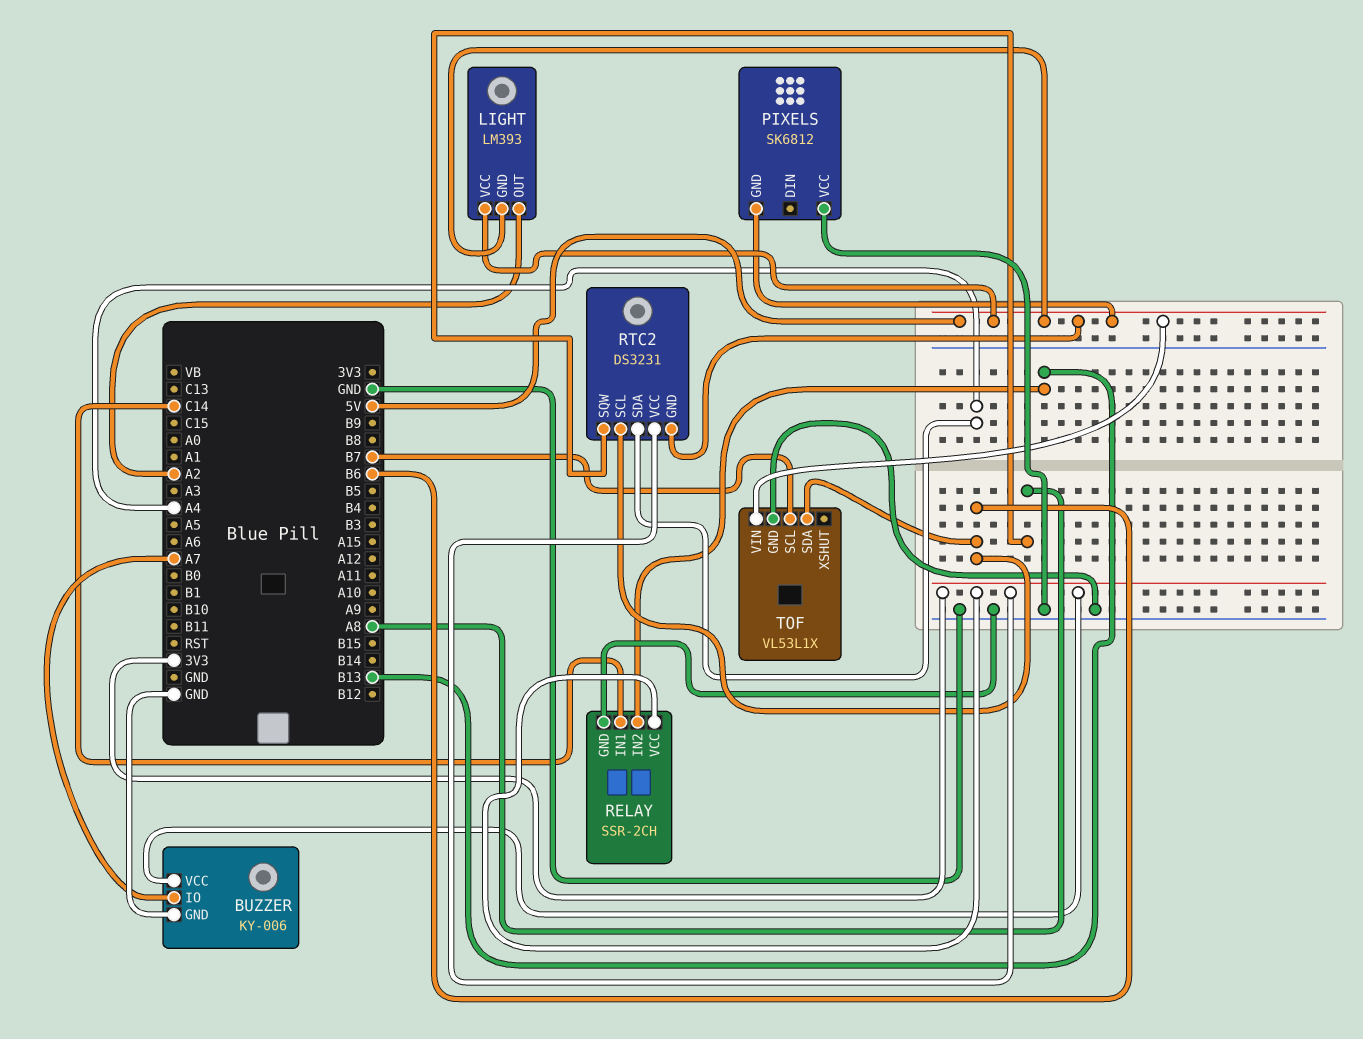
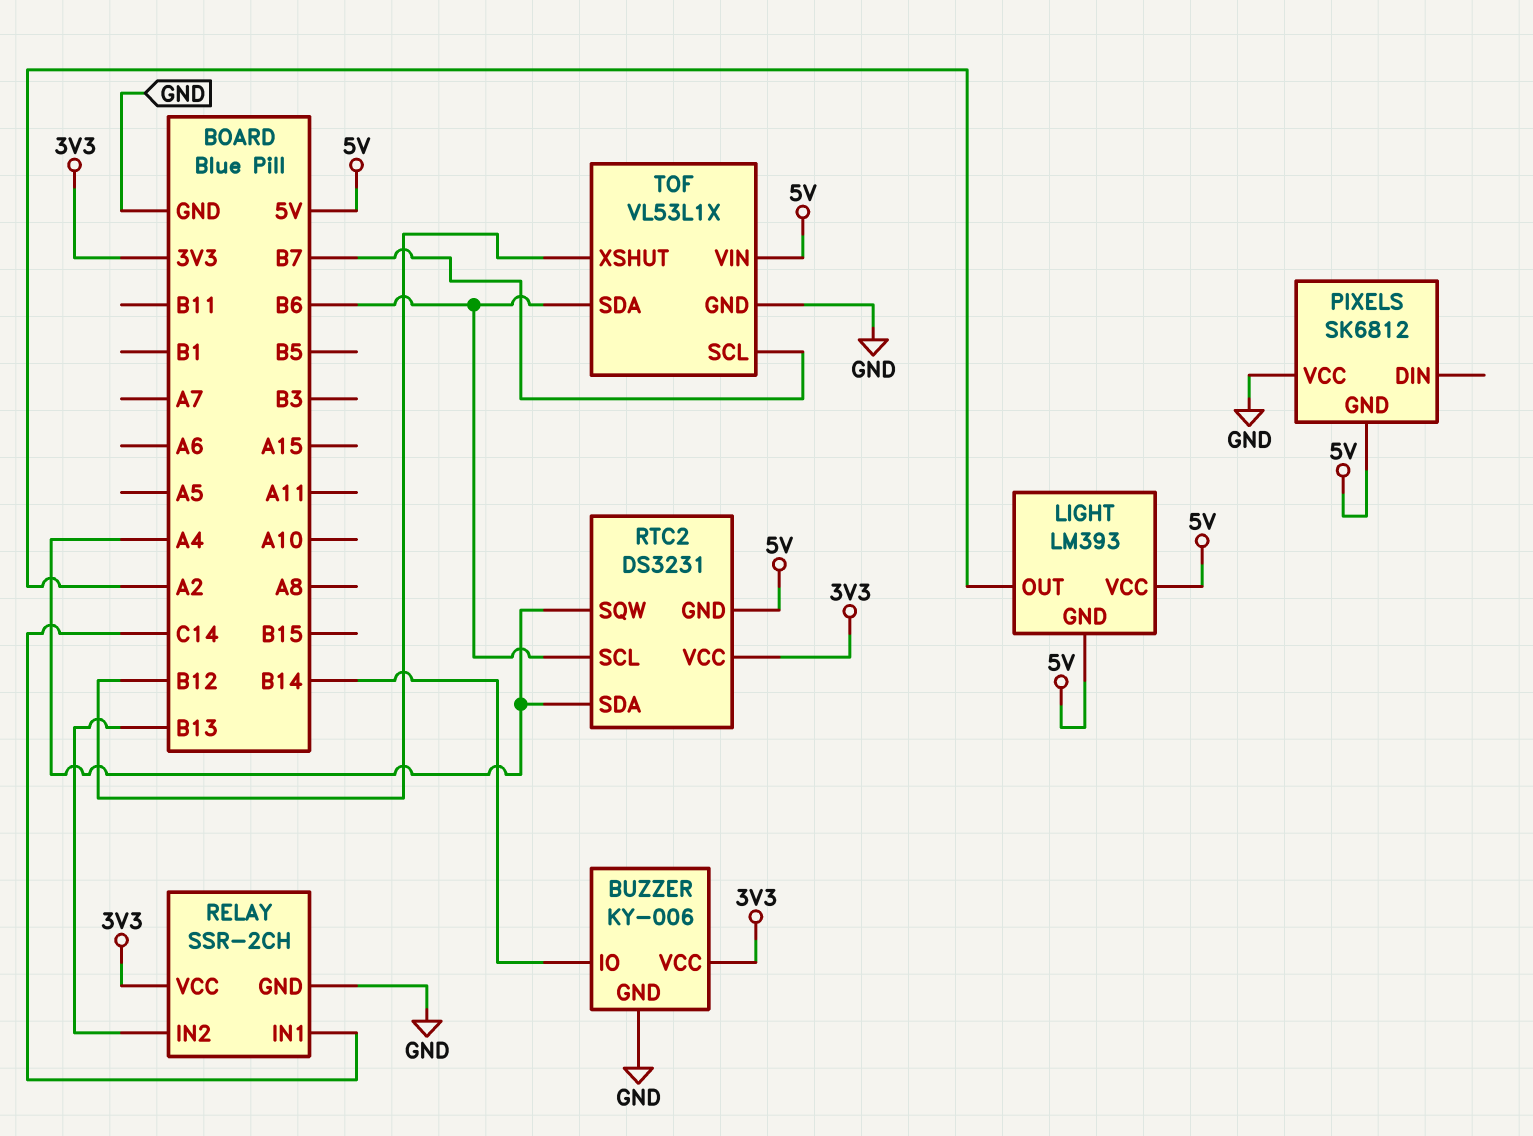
BUZZER pin IO: A7 -> B14
RTC2 pin SQW: A8 -> A4
TOF pin XSHUT: none -> B12

